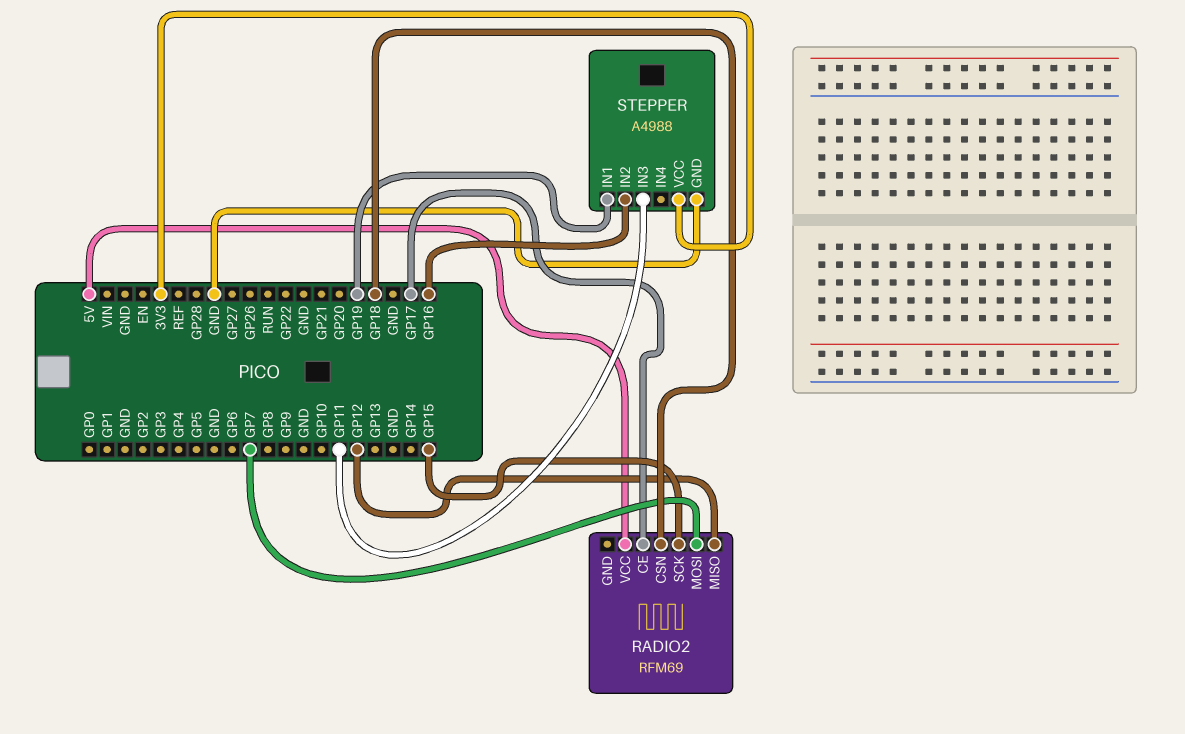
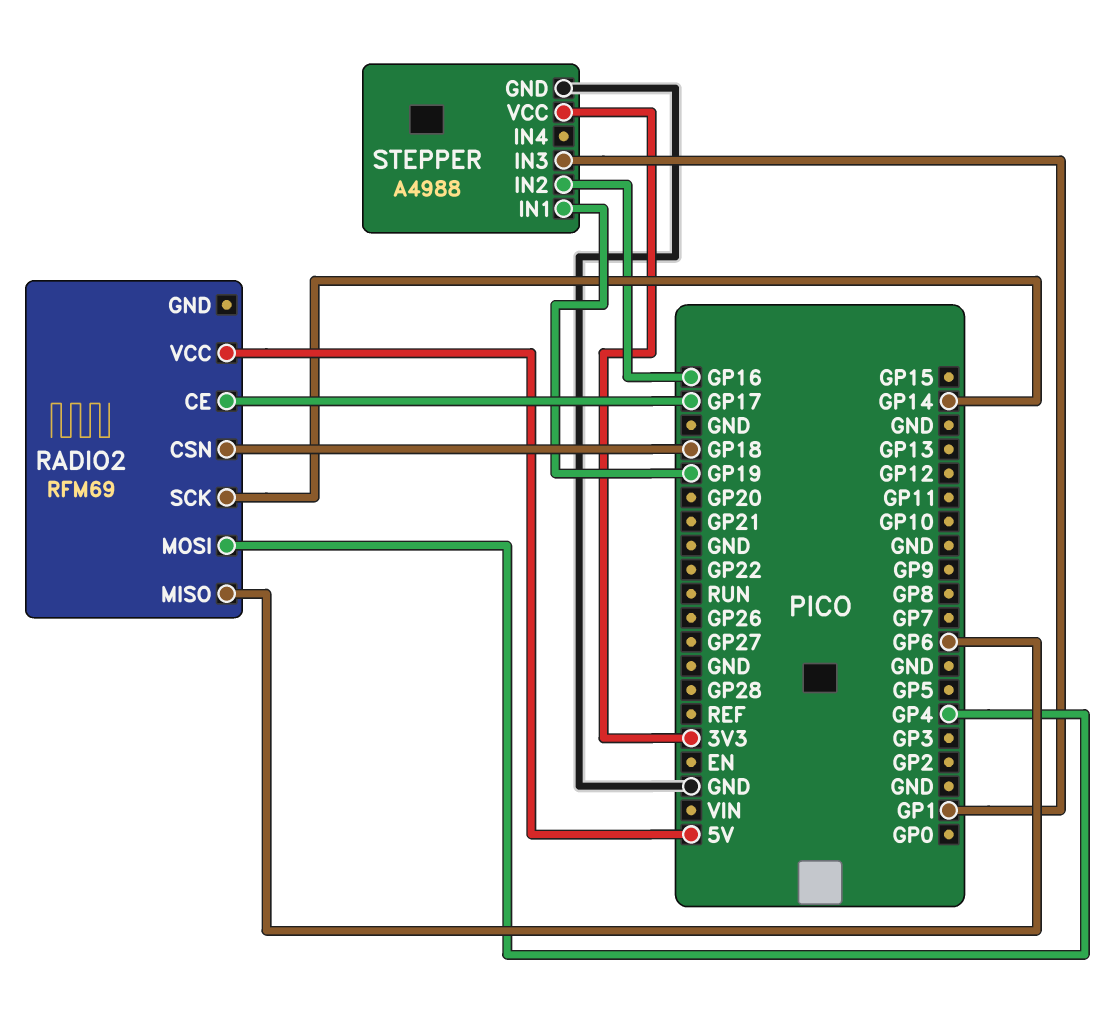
RADIO2 pin MISO: GP12 -> GP6
RADIO2 pin MOSI: GP7 -> GP4
RADIO2 pin SCK: GP15 -> GP14
STEPPER pin IN3: GP11 -> GP1

